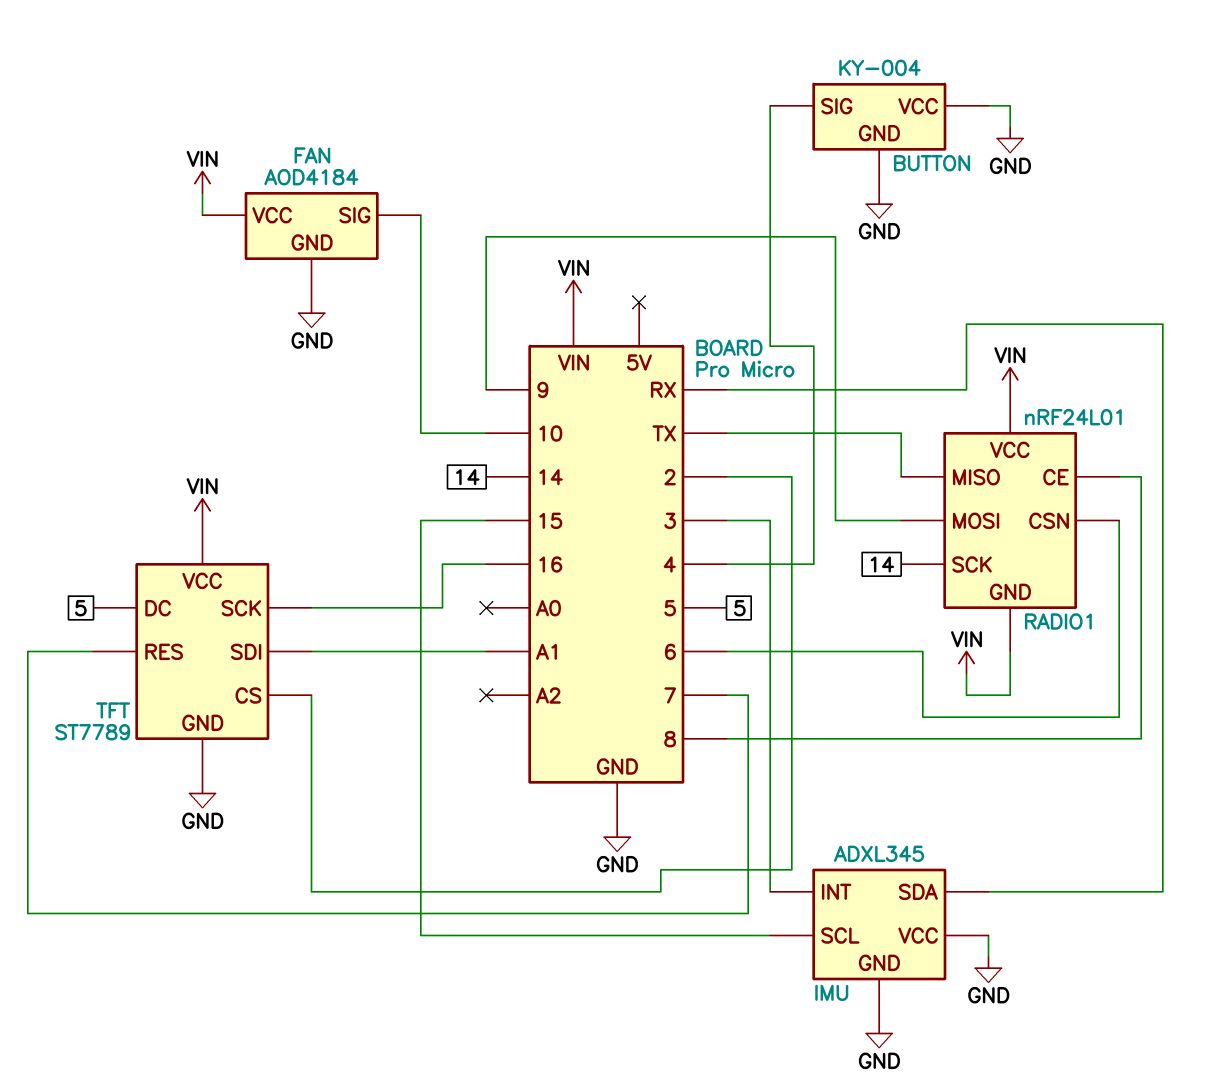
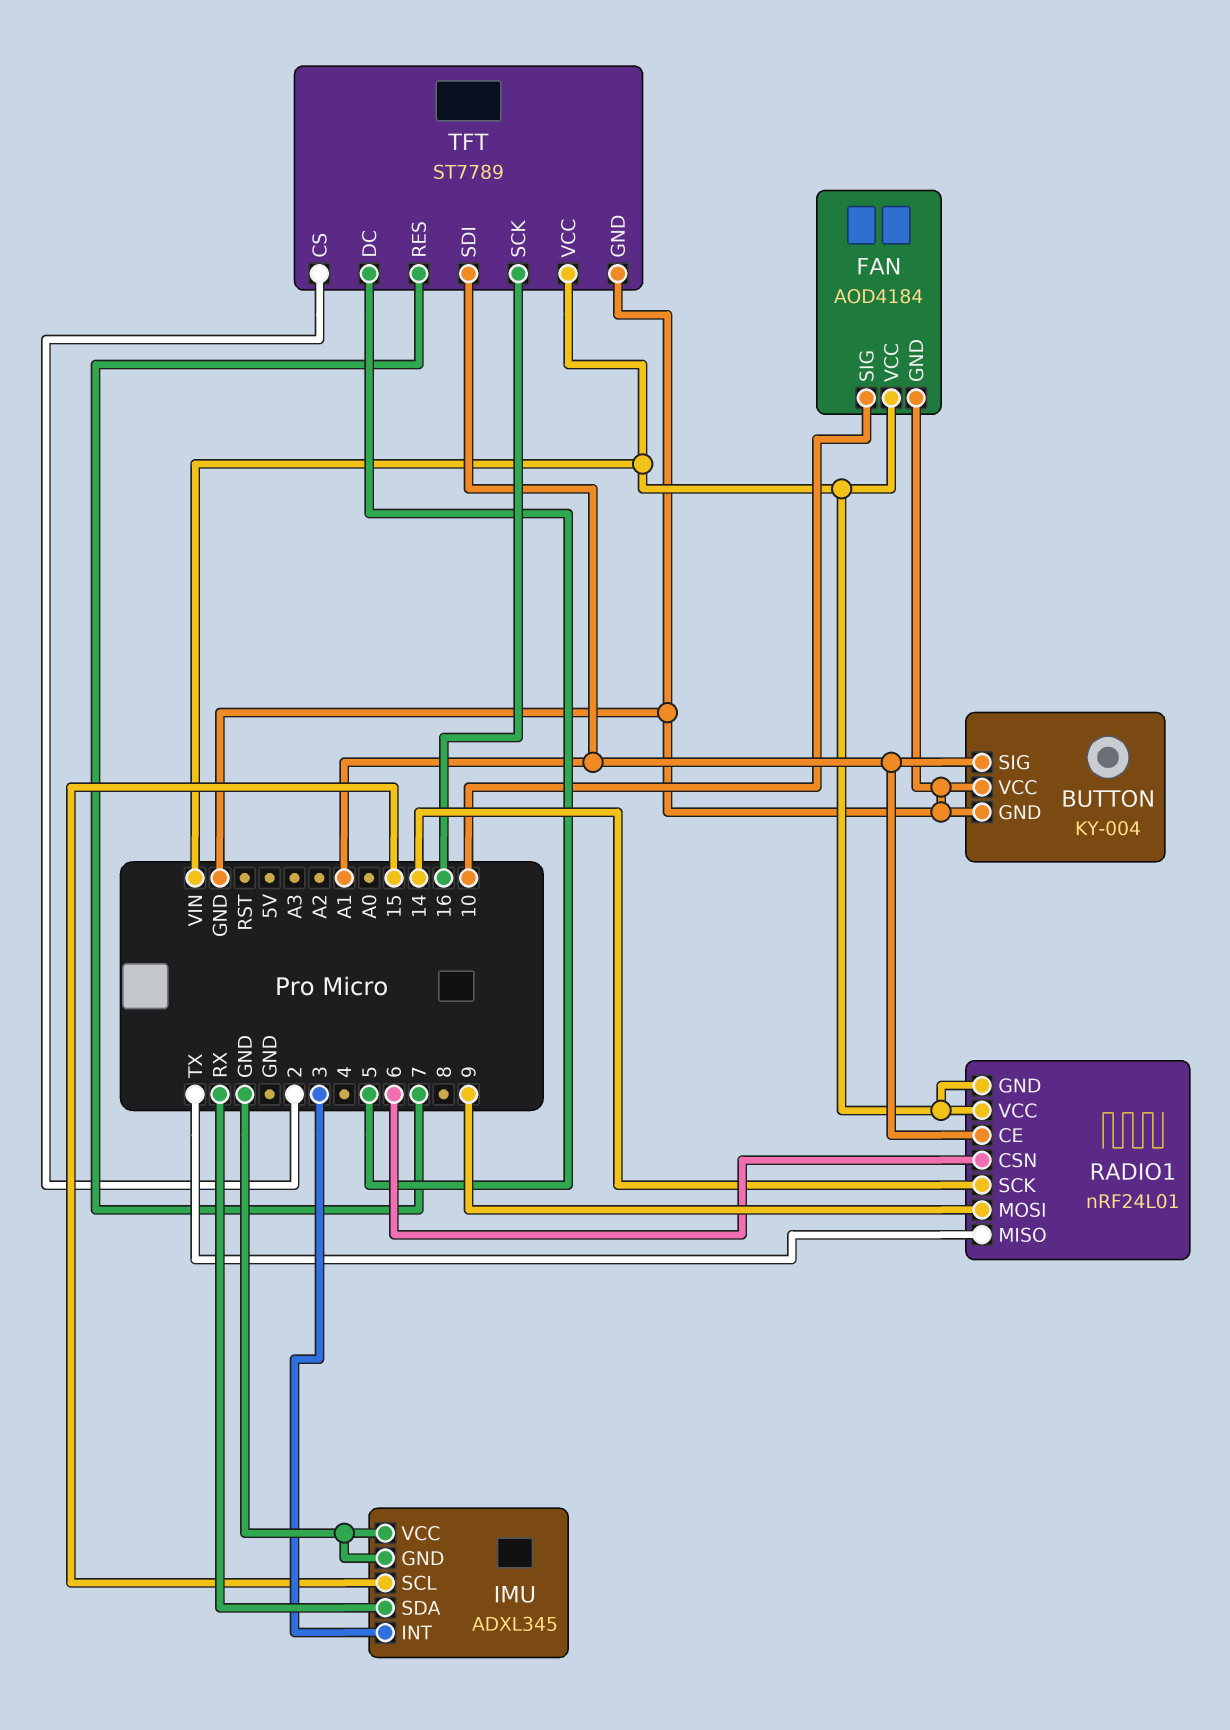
BUTTON pin SIG: 4 -> A1
RADIO1 pin CE: 8 -> A1

